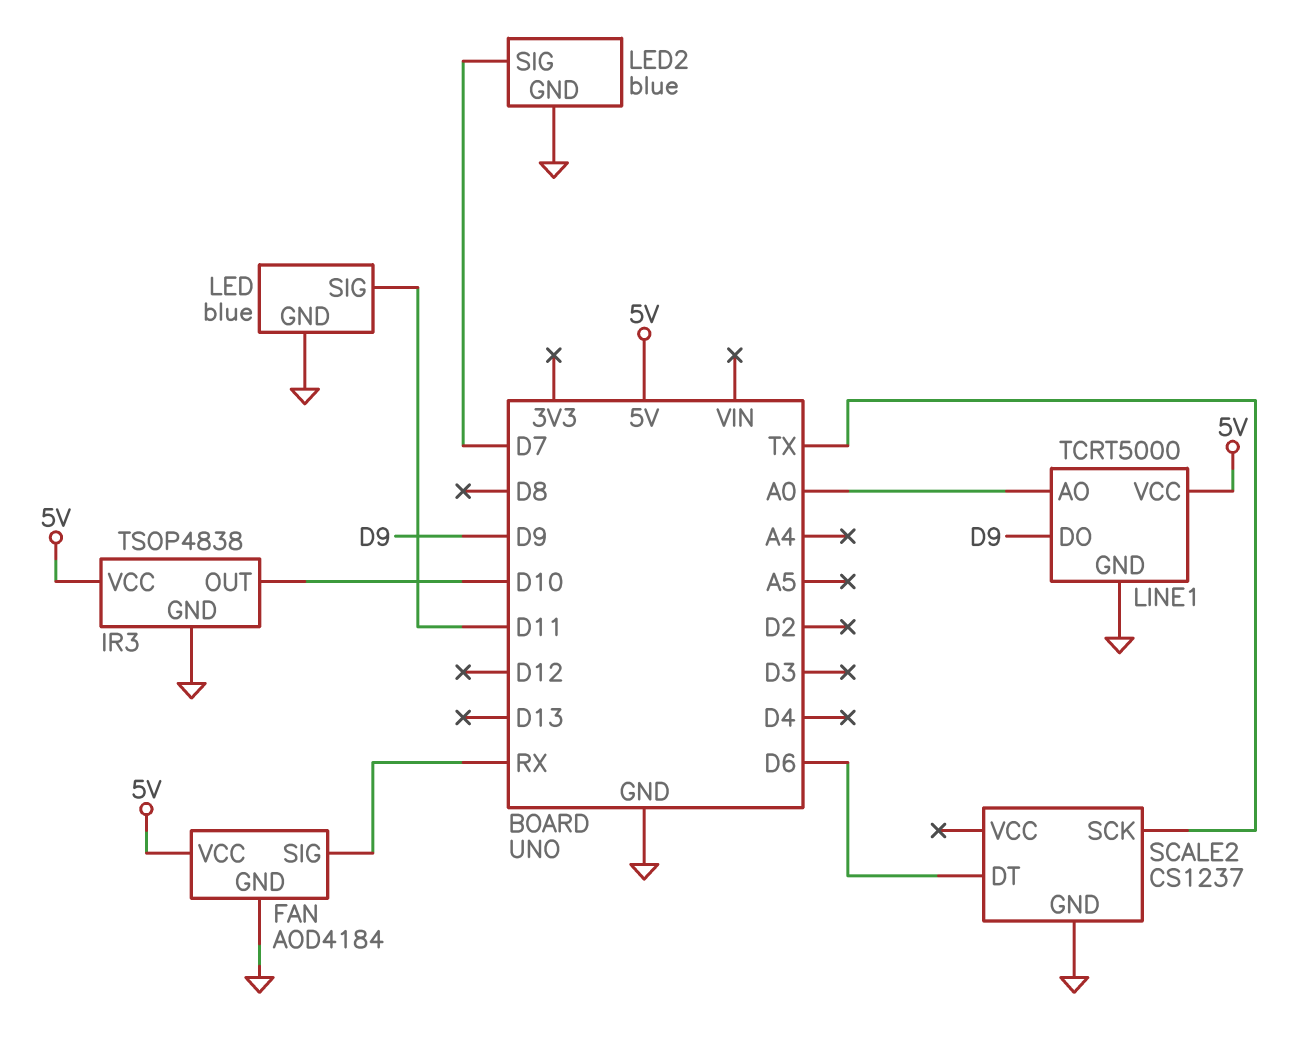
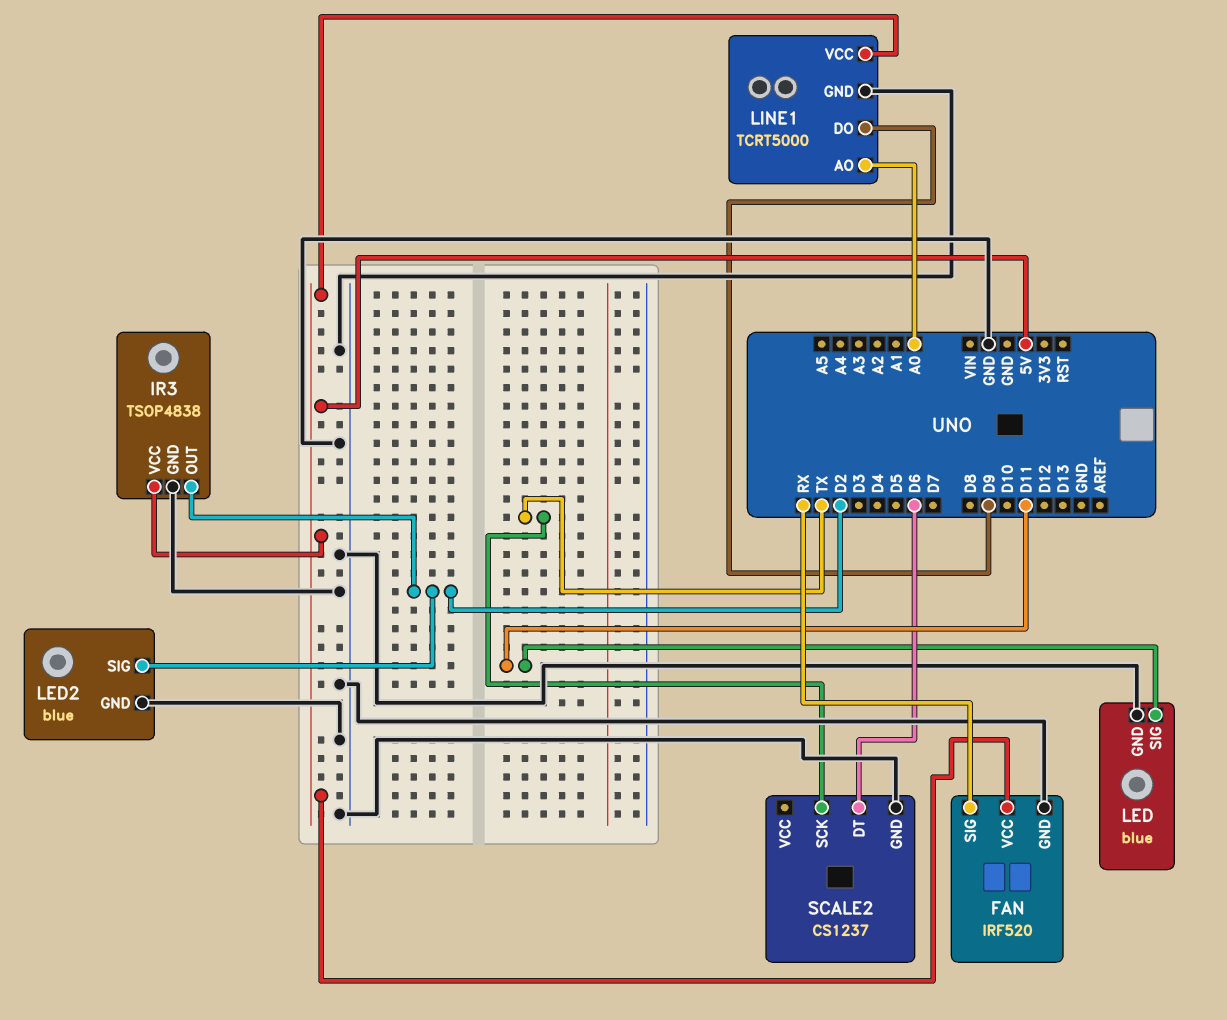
FAN: AOD4184 -> IRF520
IR3 pin OUT: D10 -> D2
LED2 pin SIG: D7 -> D2

